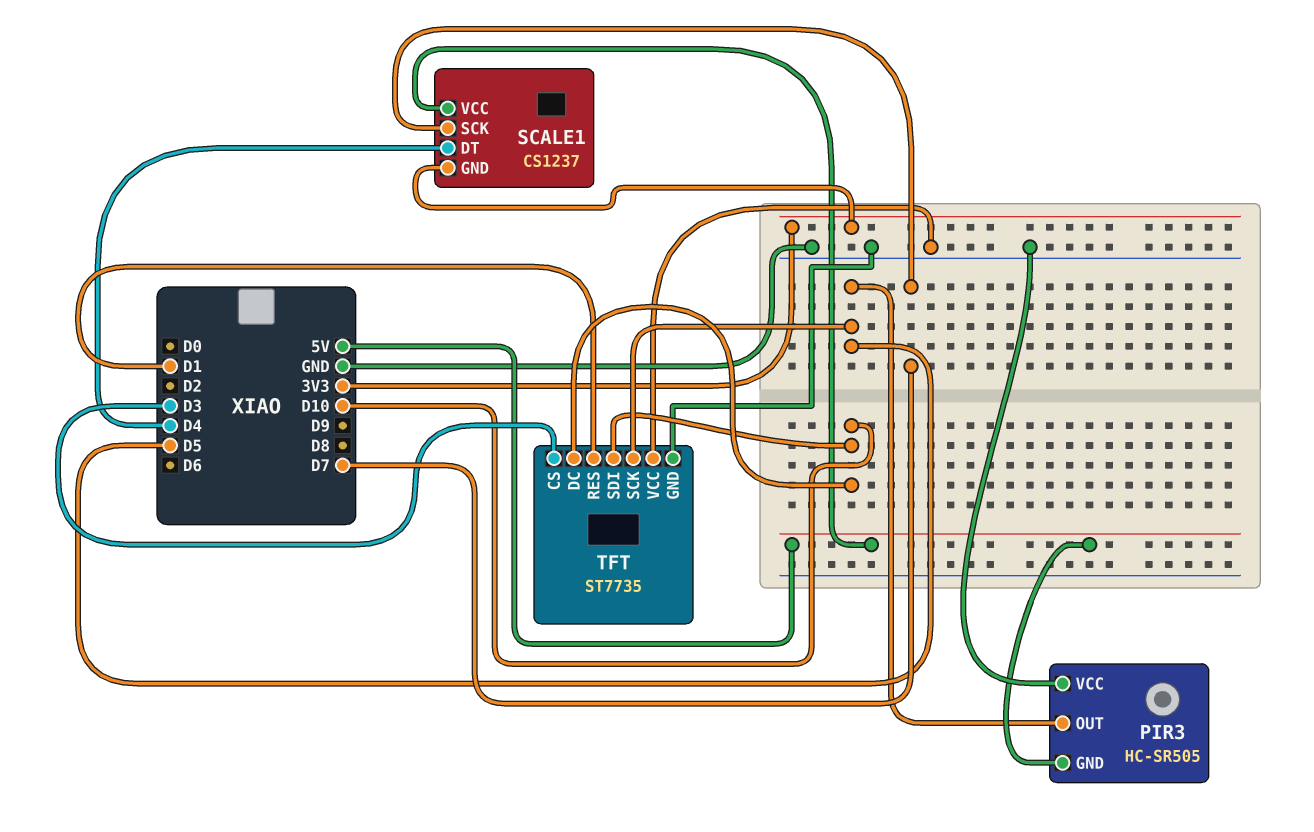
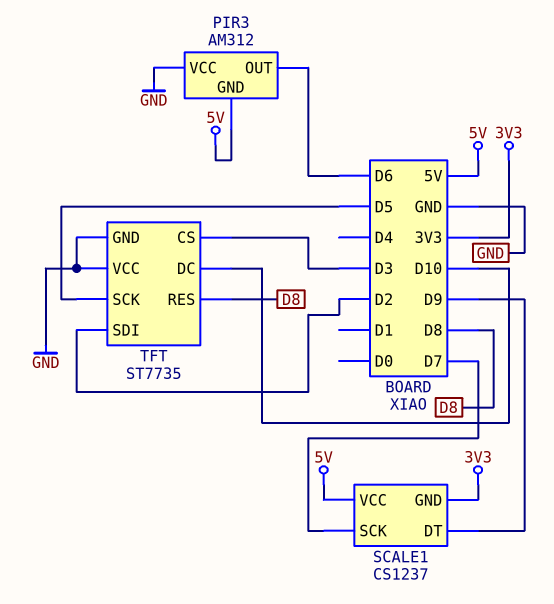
PIR3: HC-SR505 -> AM312
PIR3 pin OUT: D5 -> D6
SCALE1 pin DT: D4 -> D9
TFT pin RES: D1 -> D8
TFT pin SDI: D10 -> D2

